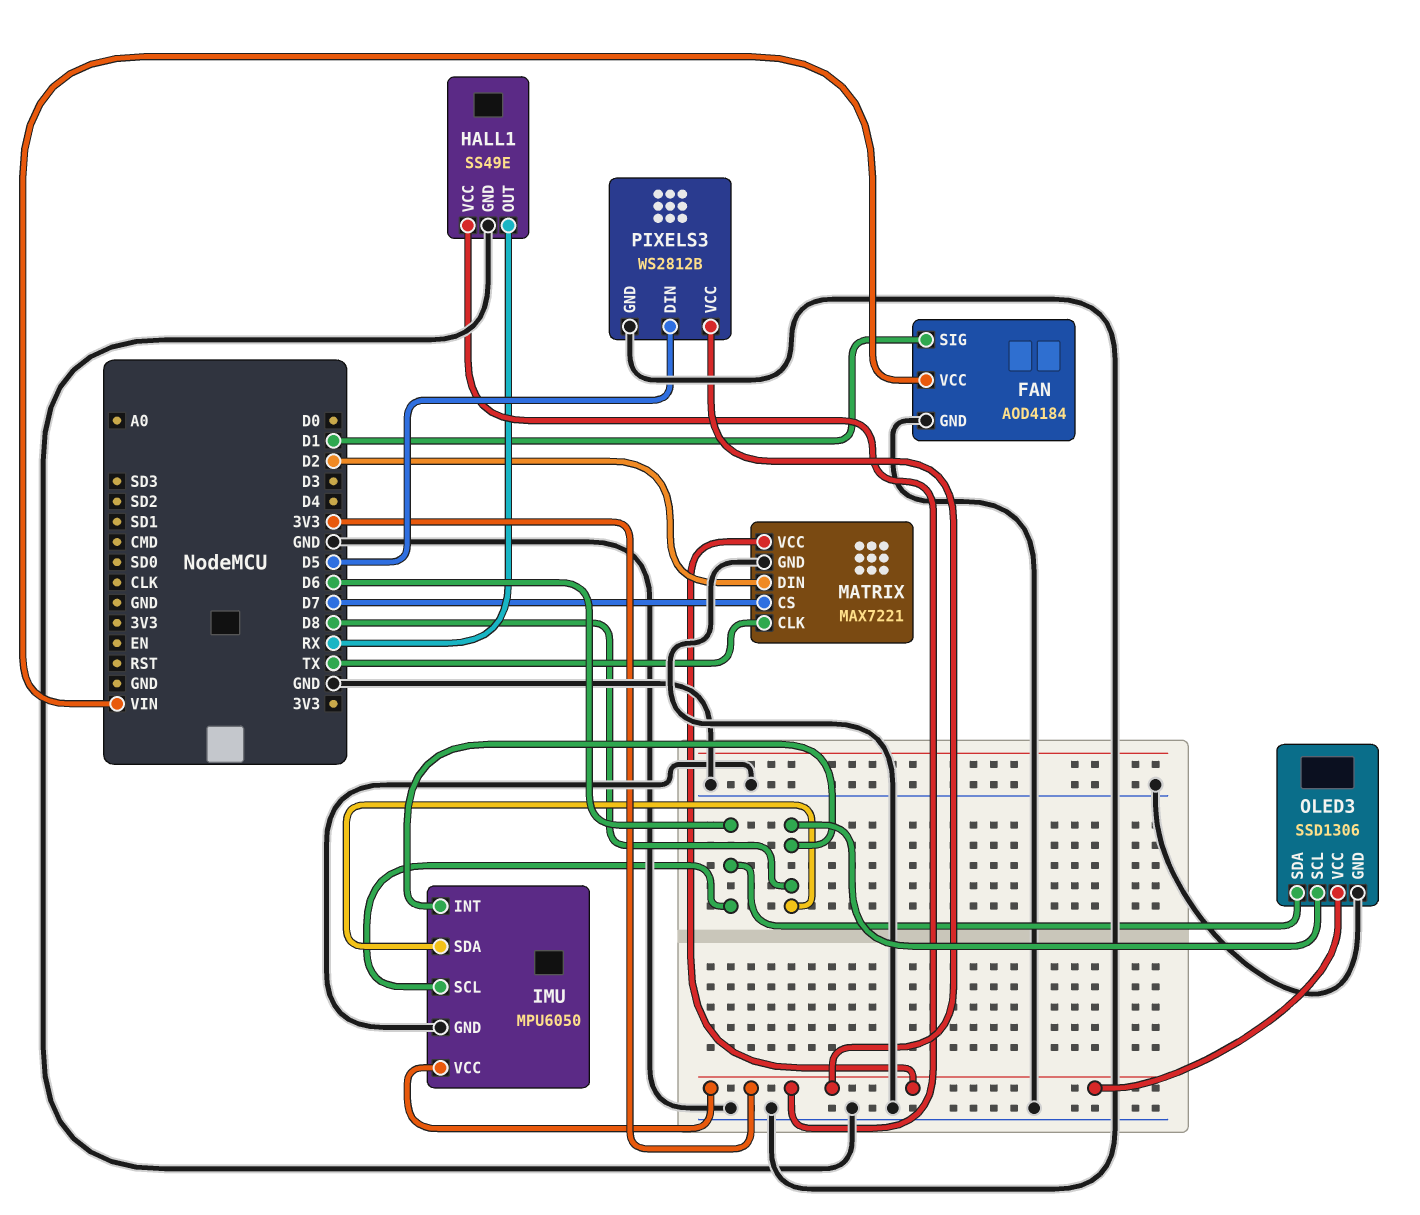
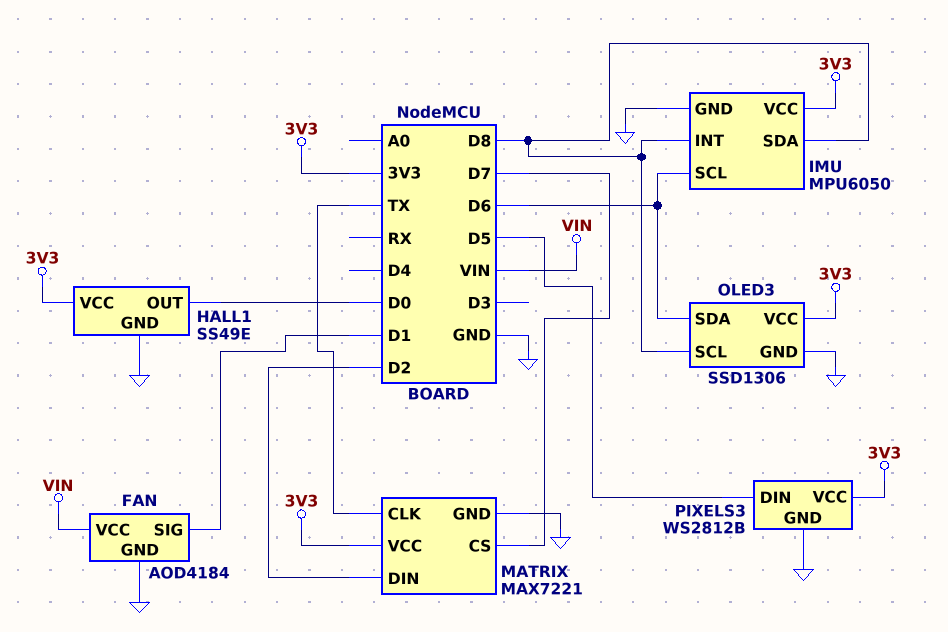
HALL1 pin OUT: RX -> D0

